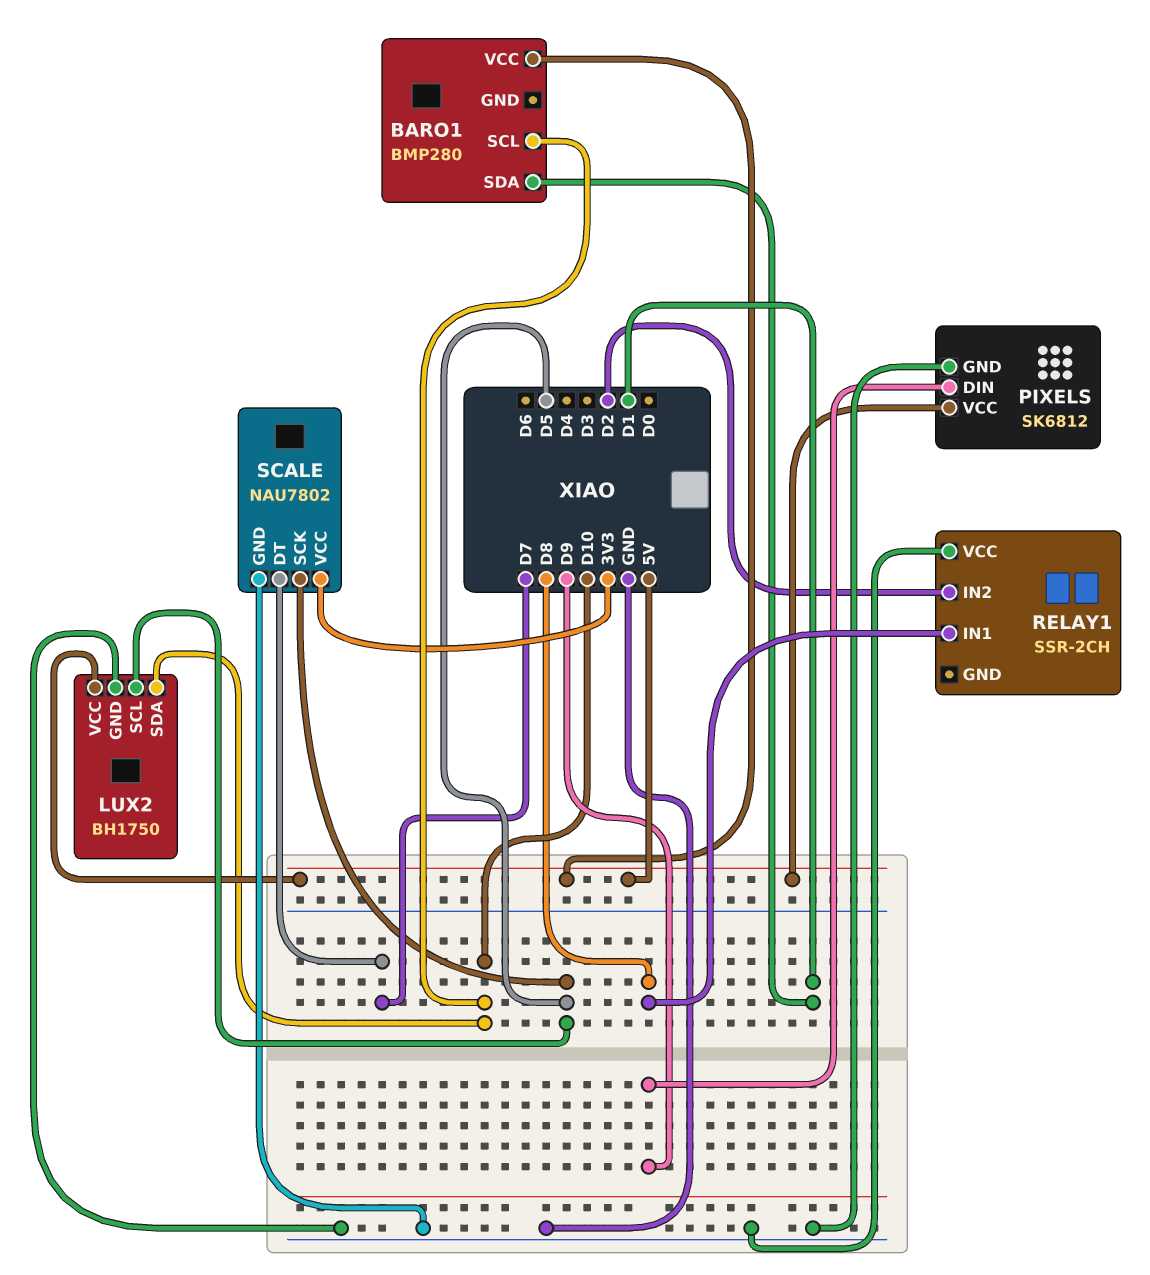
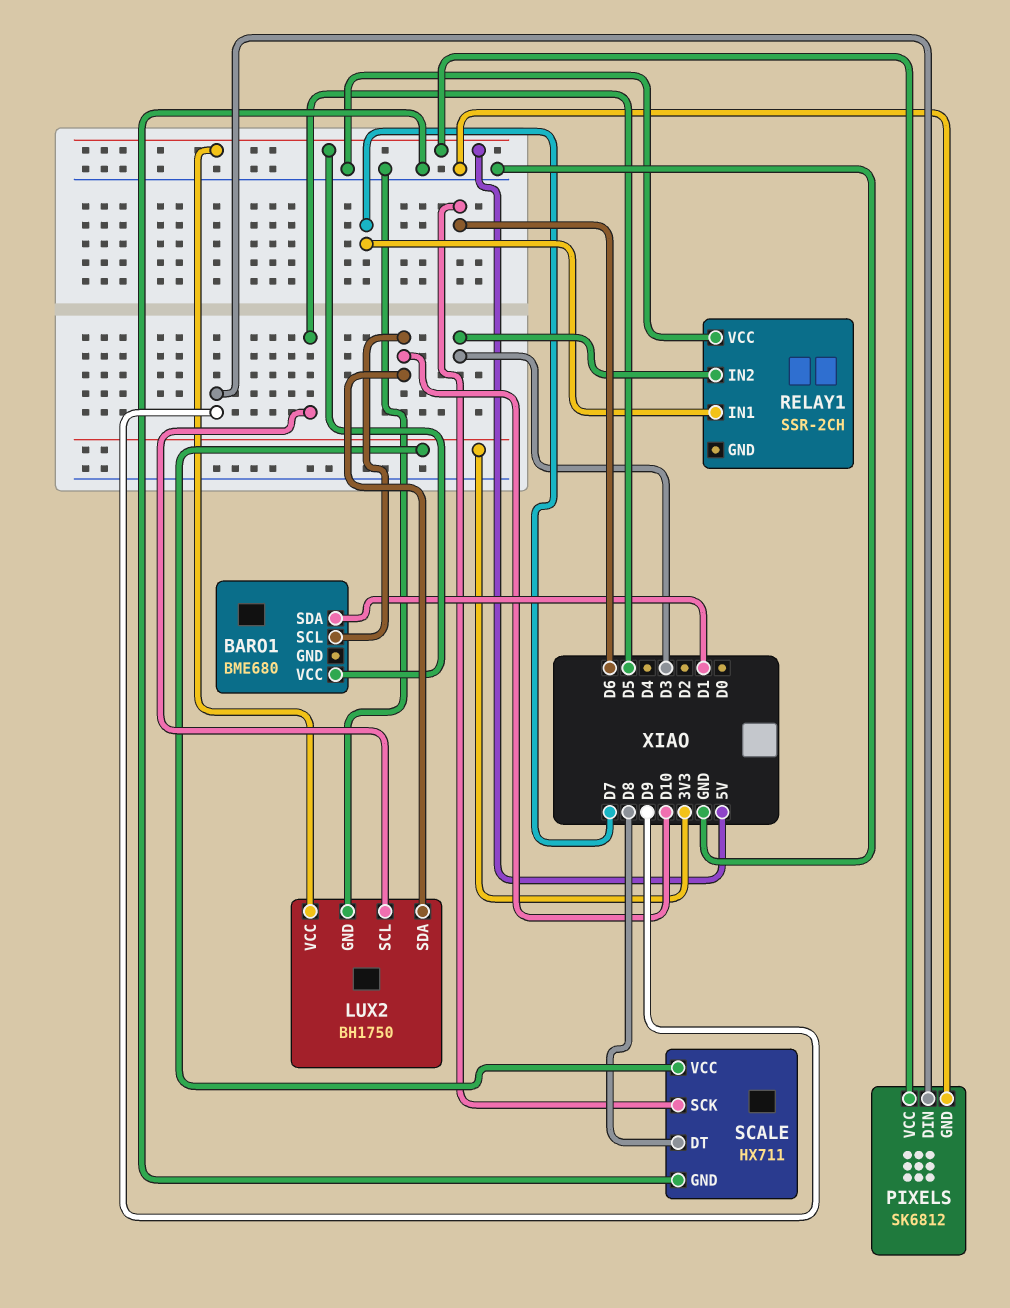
BARO1: BMP280 -> BME680
RELAY1 pin IN1: D8 -> D7
RELAY1 pin IN2: D2 -> D3
SCALE: NAU7802 -> HX711
SCALE pin DT: D7 -> D8
SCALE pin SCK: D5 -> D6

